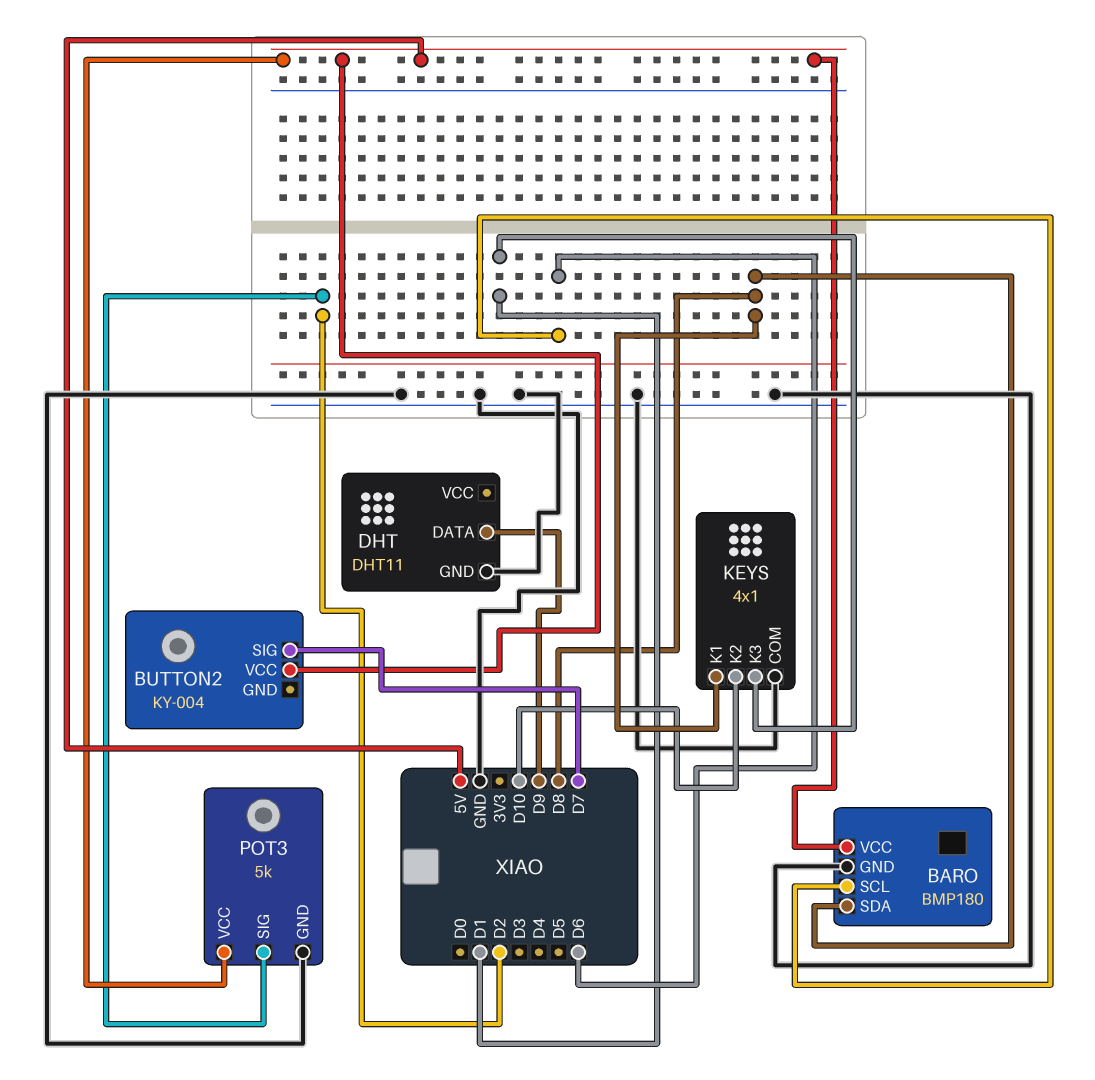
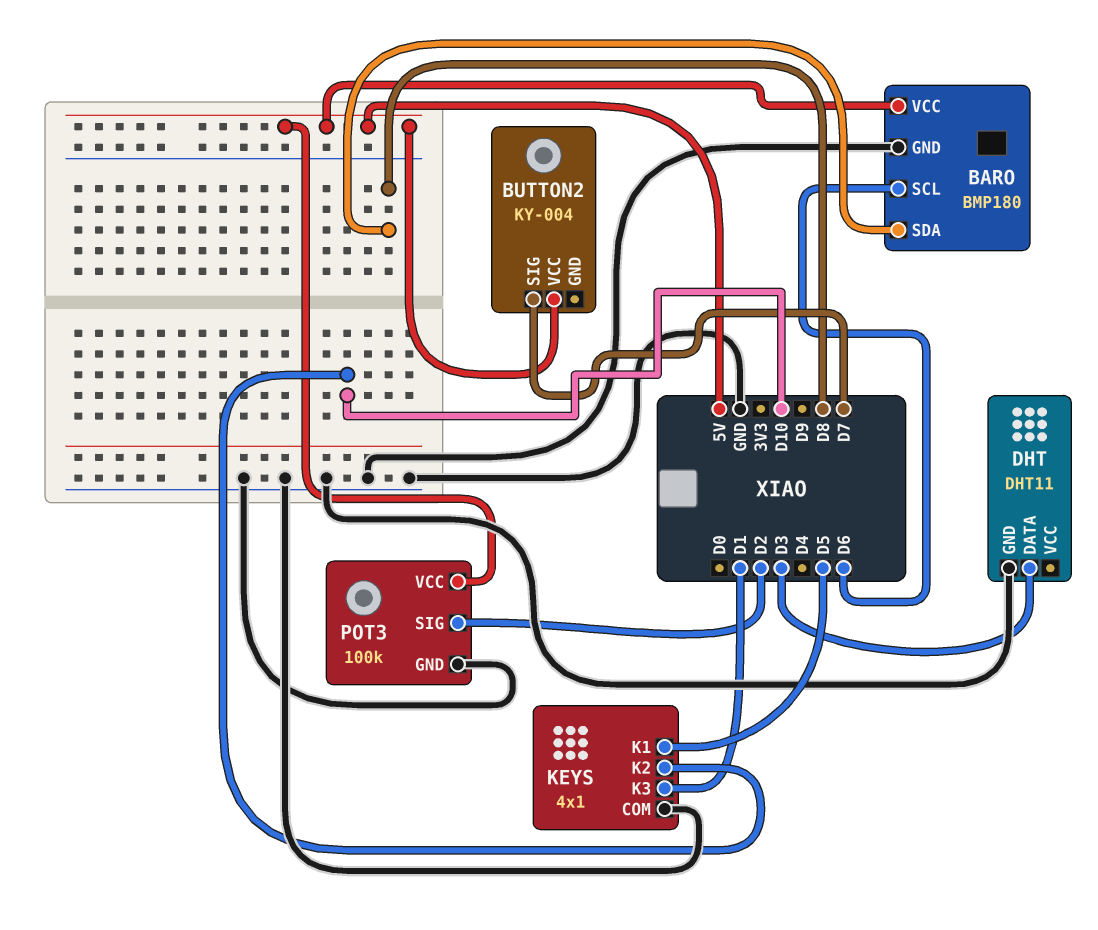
DHT pin DATA: D9 -> D3
KEYS pin K1: D8 -> D5
POT3: 5k -> 100k

